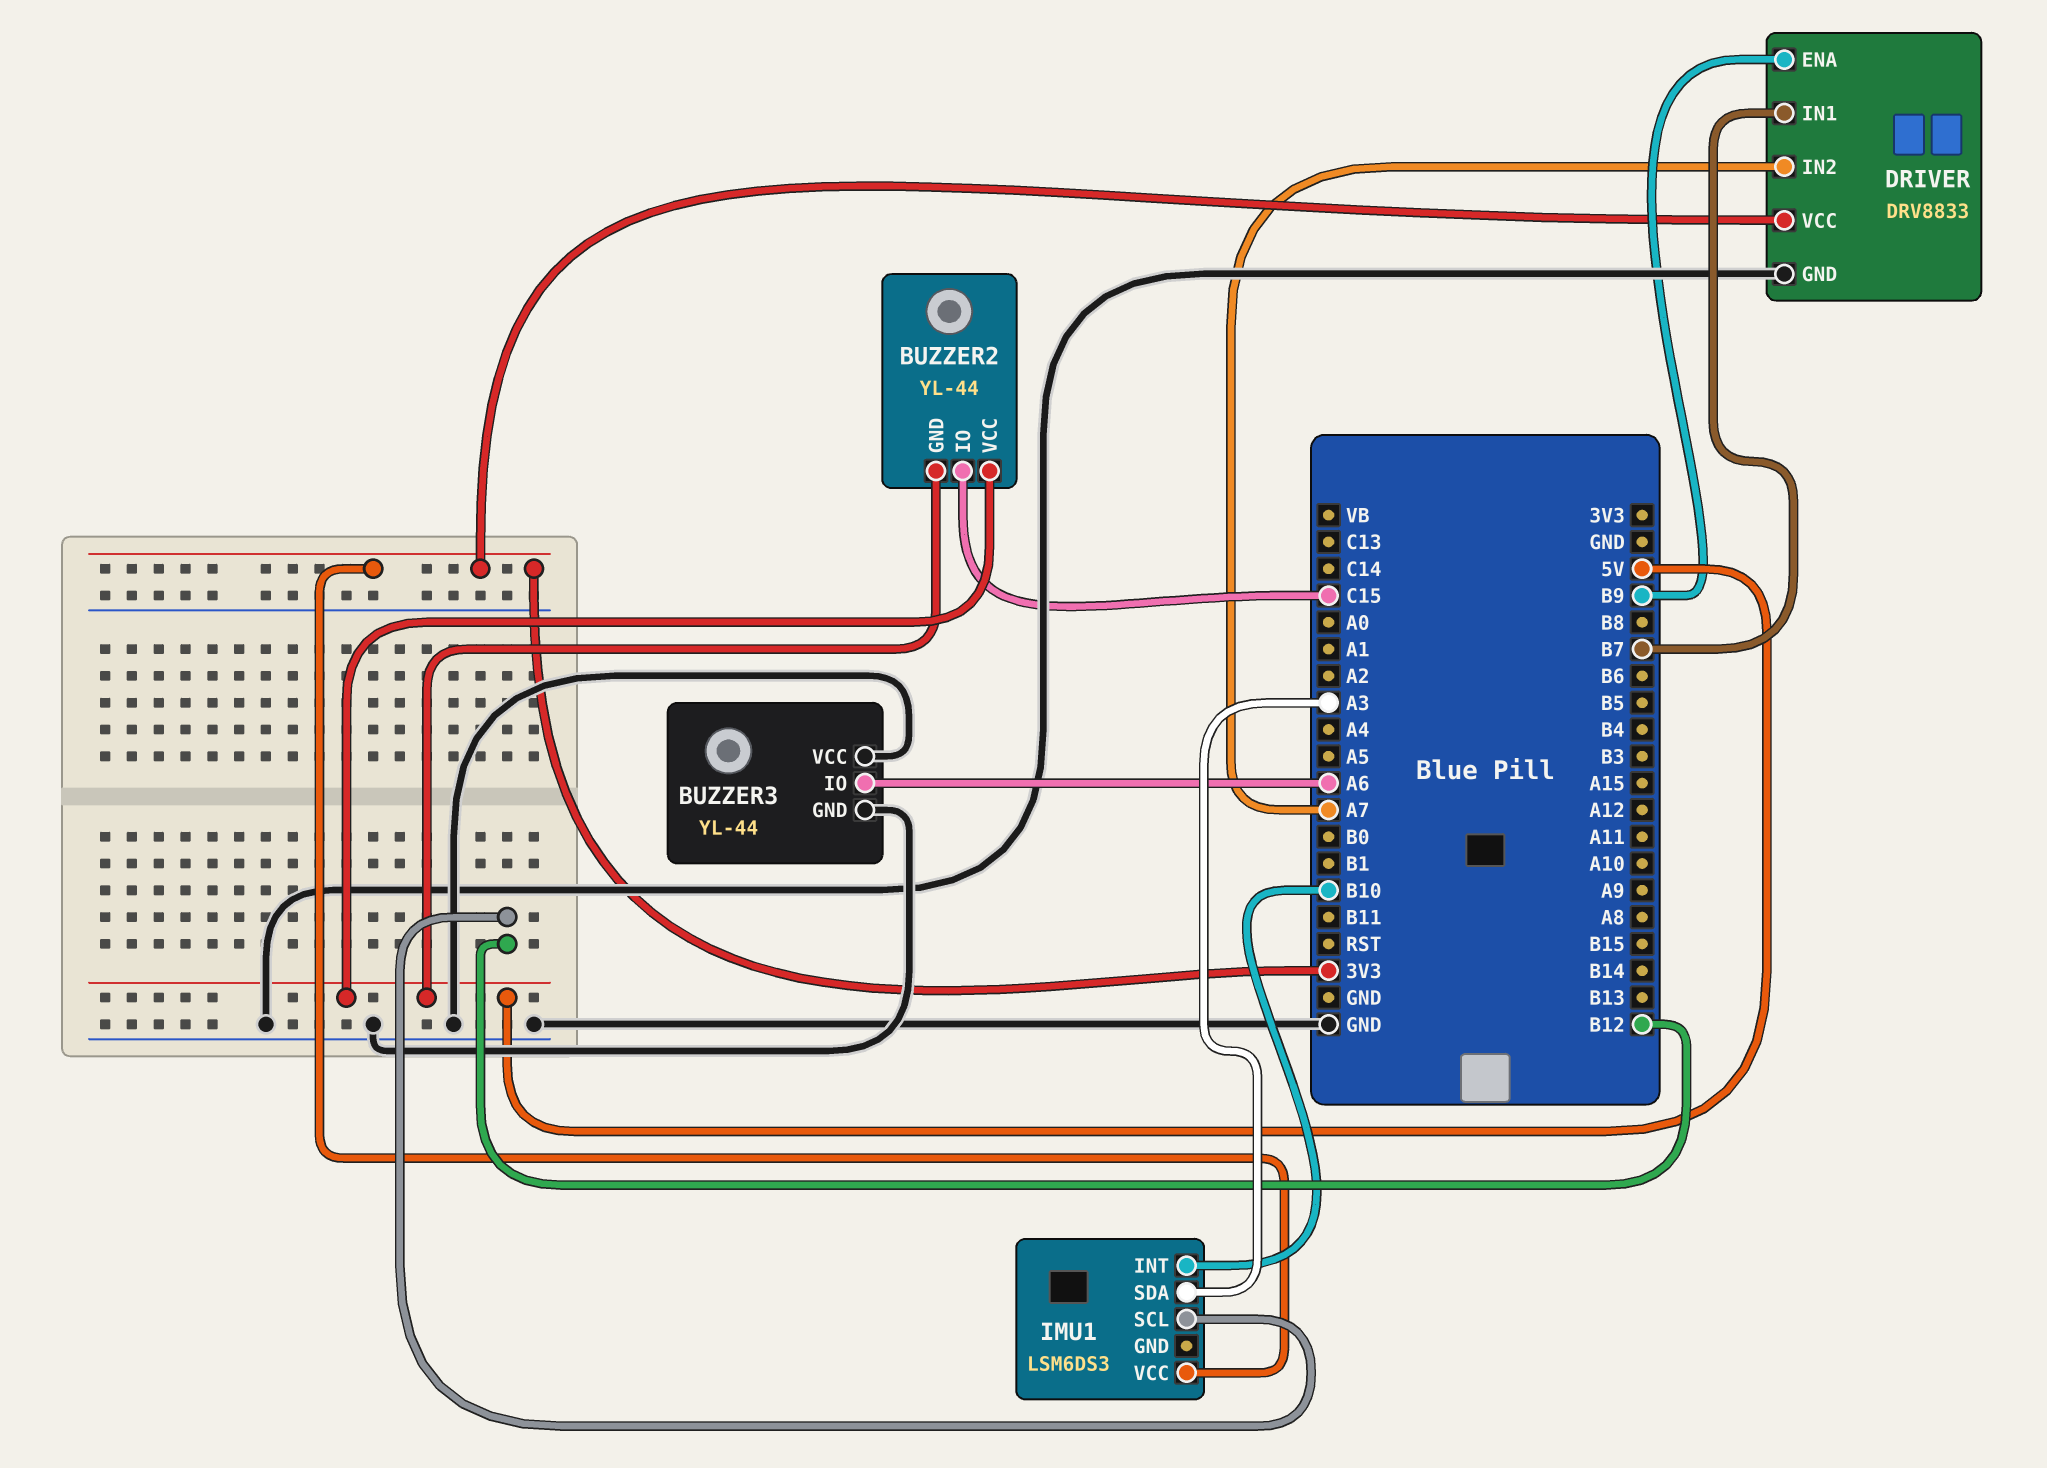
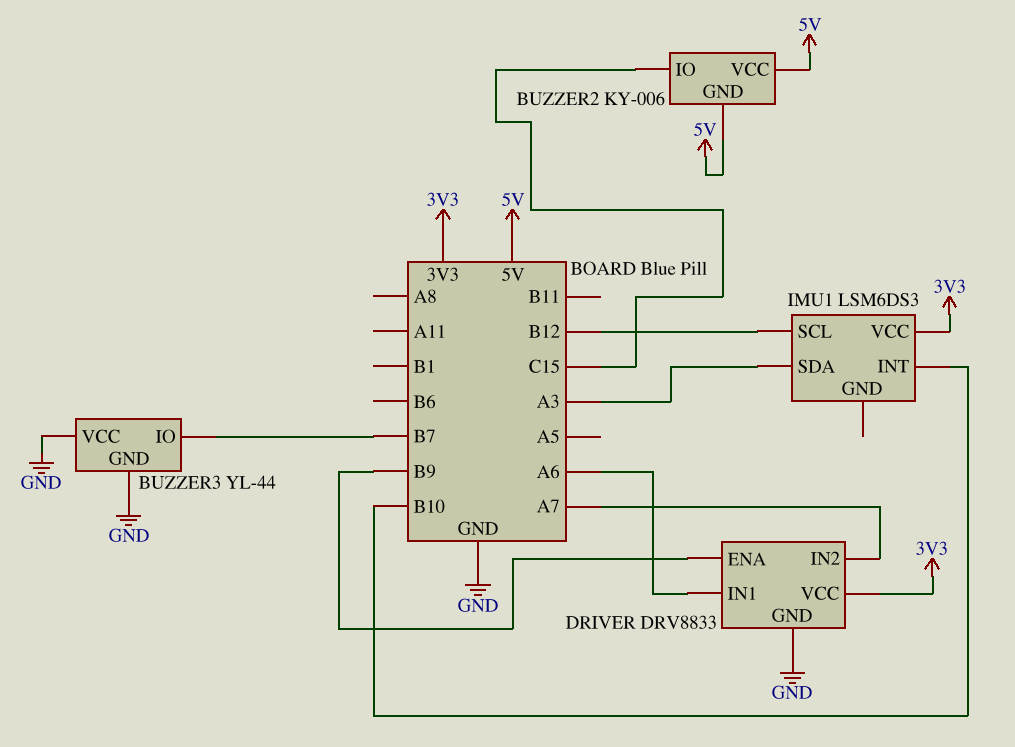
BUZZER2: YL-44 -> KY-006
BUZZER3 pin IO: A6 -> B7
DRIVER pin IN1: B7 -> A6

